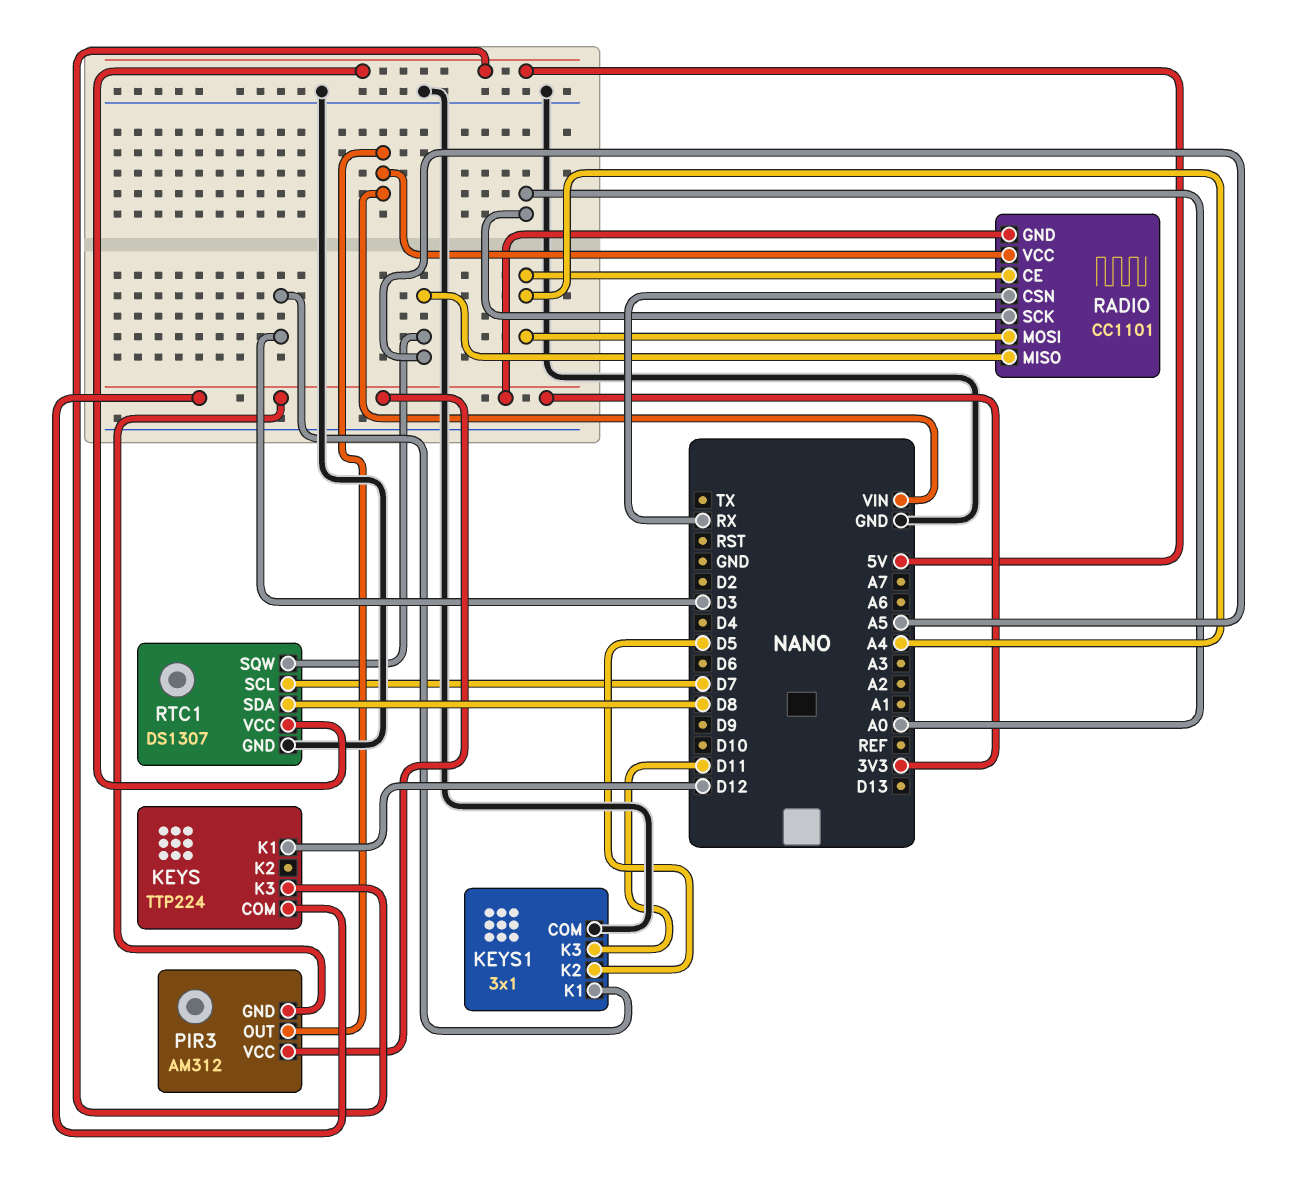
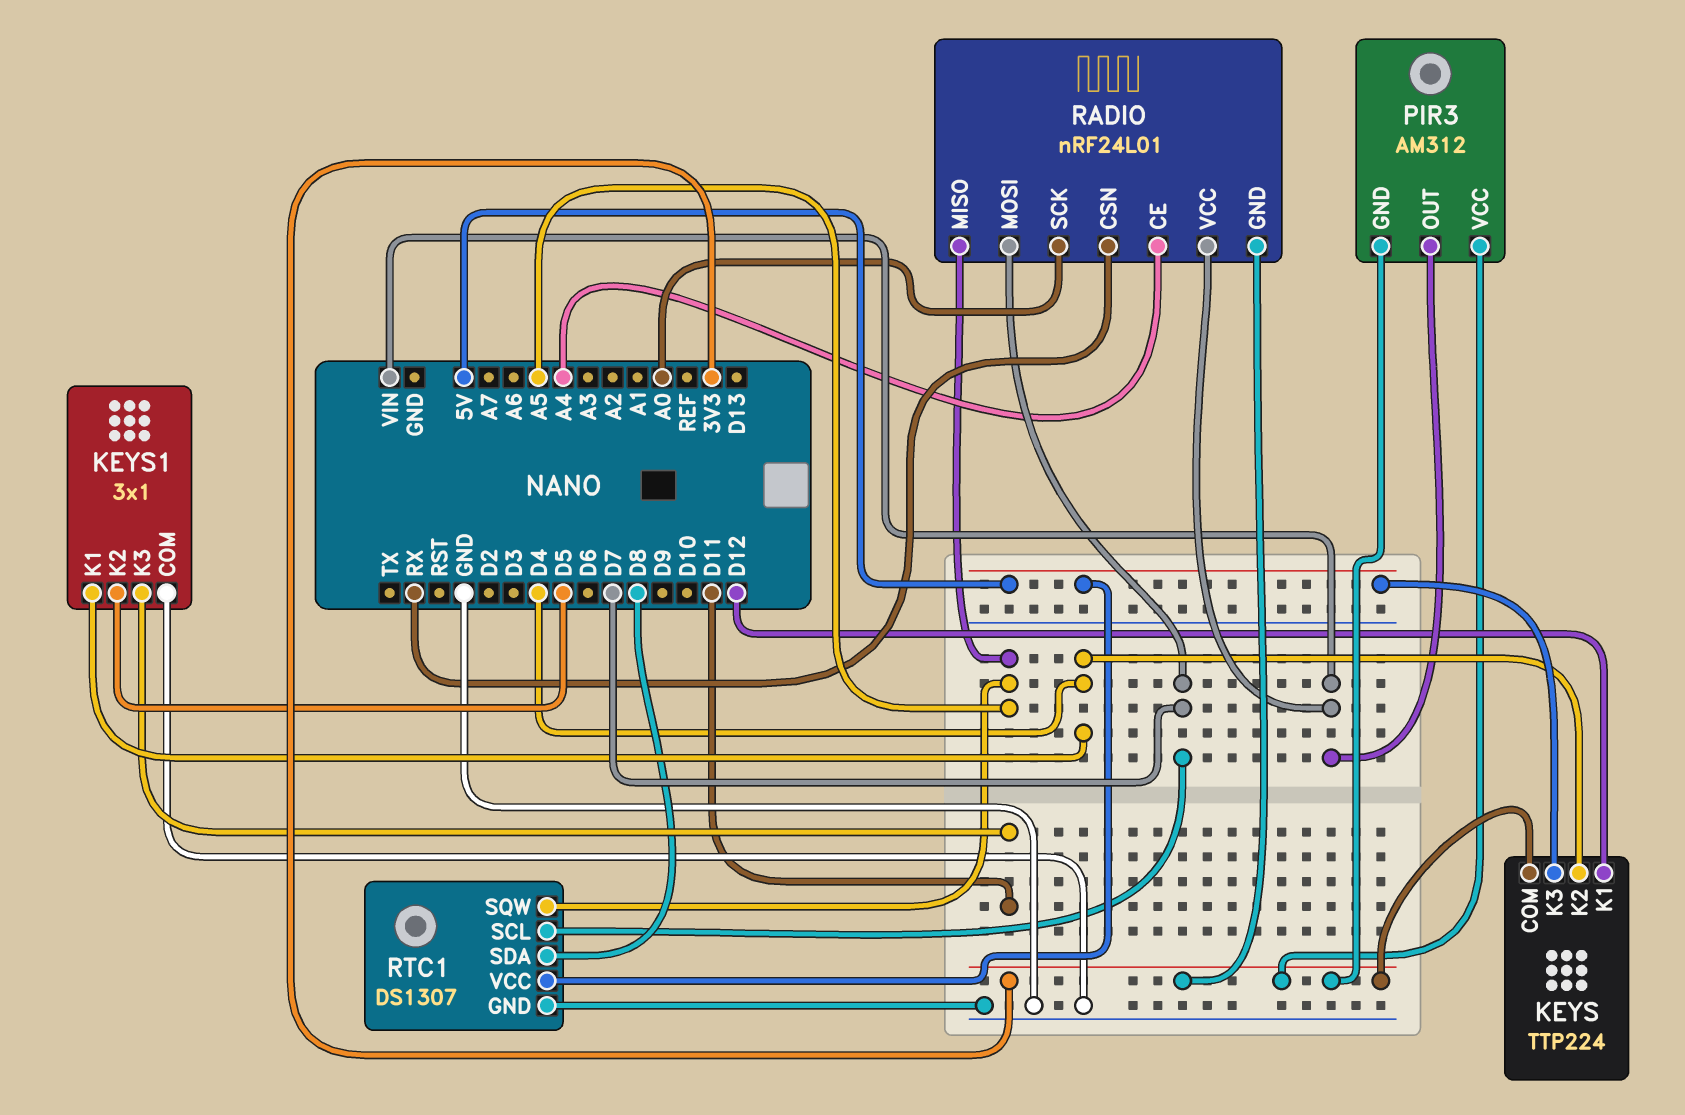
KEYS pin K2: none -> D4
KEYS1 pin K1: D3 -> D4
RADIO: CC1101 -> nRF24L01
RADIO pin MOSI: A4 -> D7

